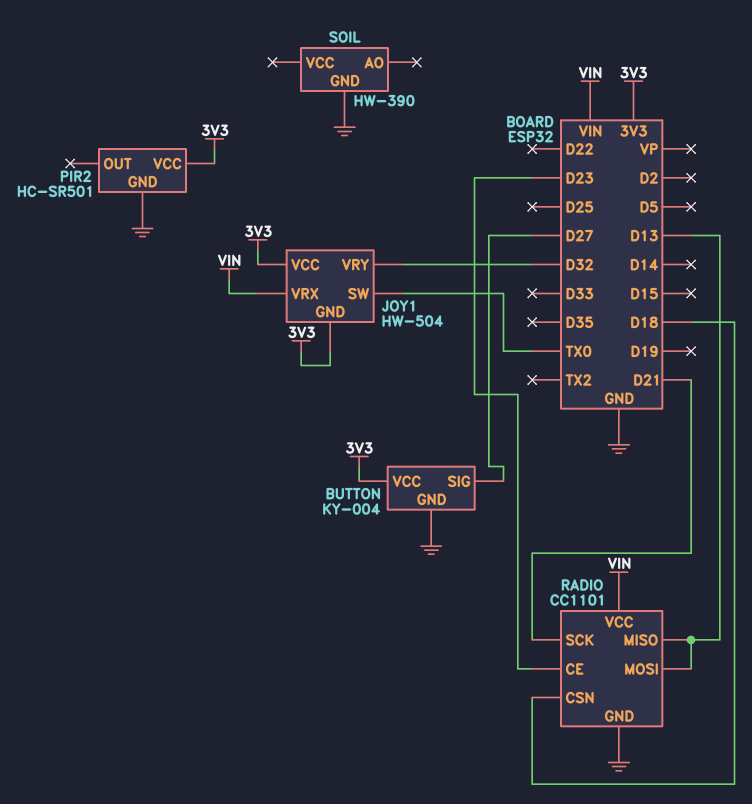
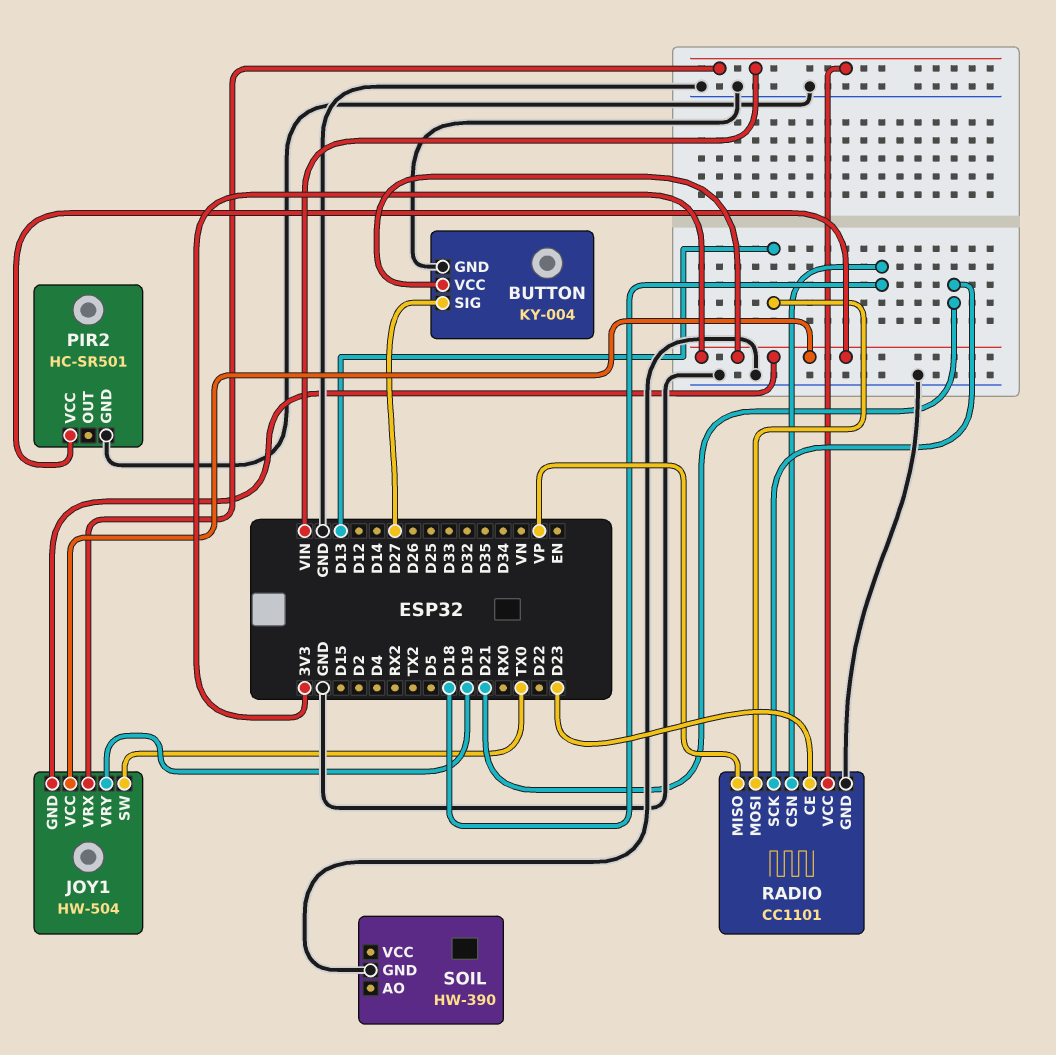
JOY1 pin VRY: D32 -> D19
RADIO pin MISO: D13 -> VP

